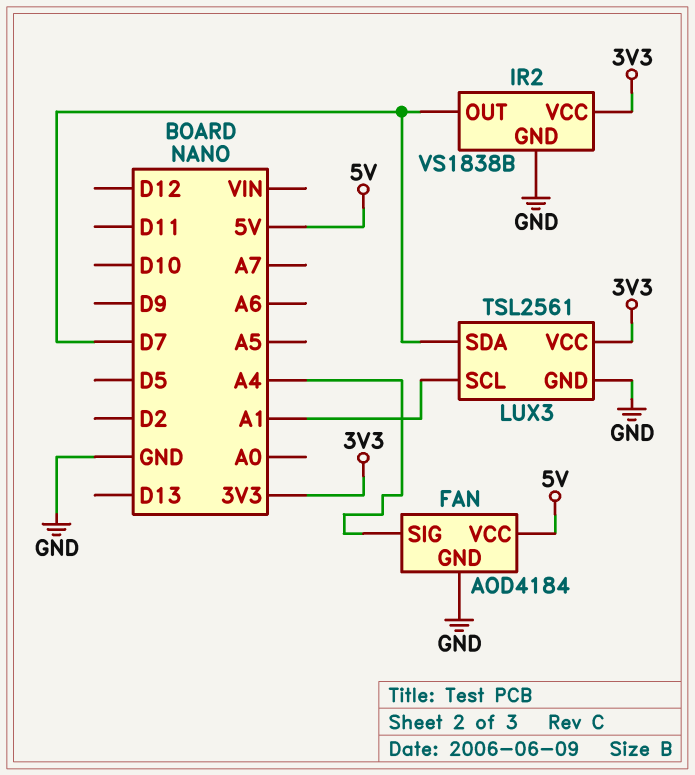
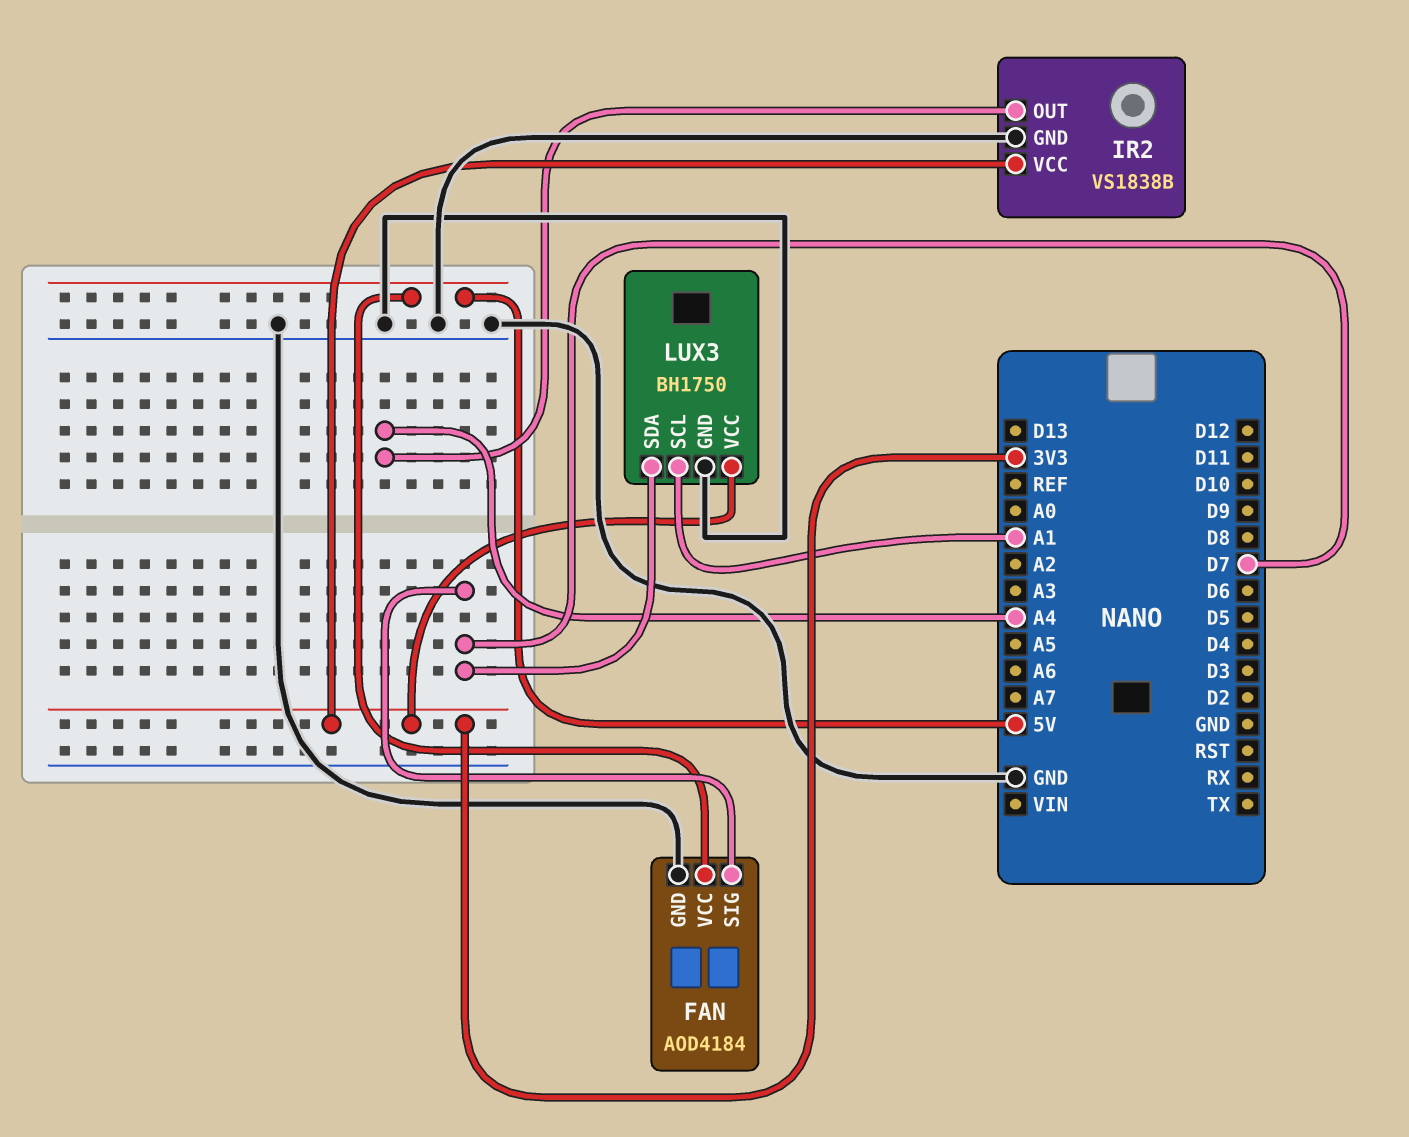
FAN pin SIG: A4 -> D7
IR2 pin OUT: D7 -> A4
LUX3: TSL2561 -> BH1750

